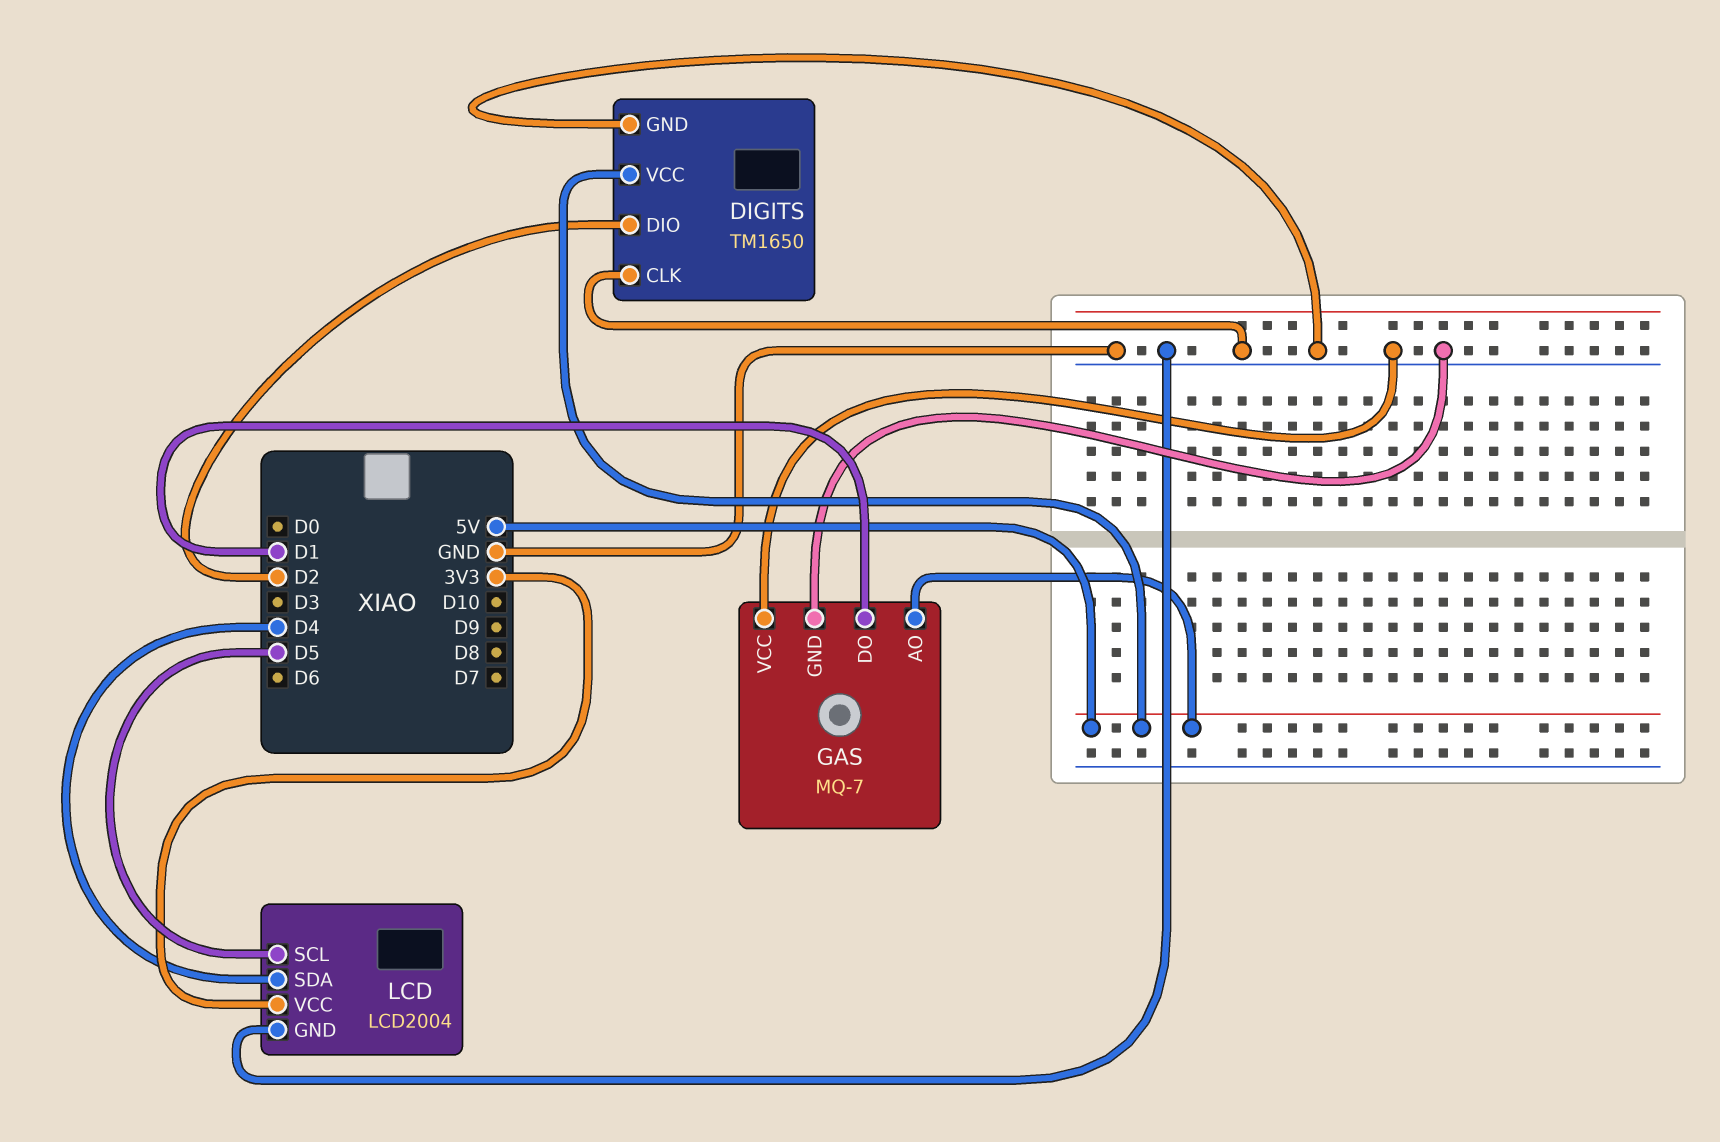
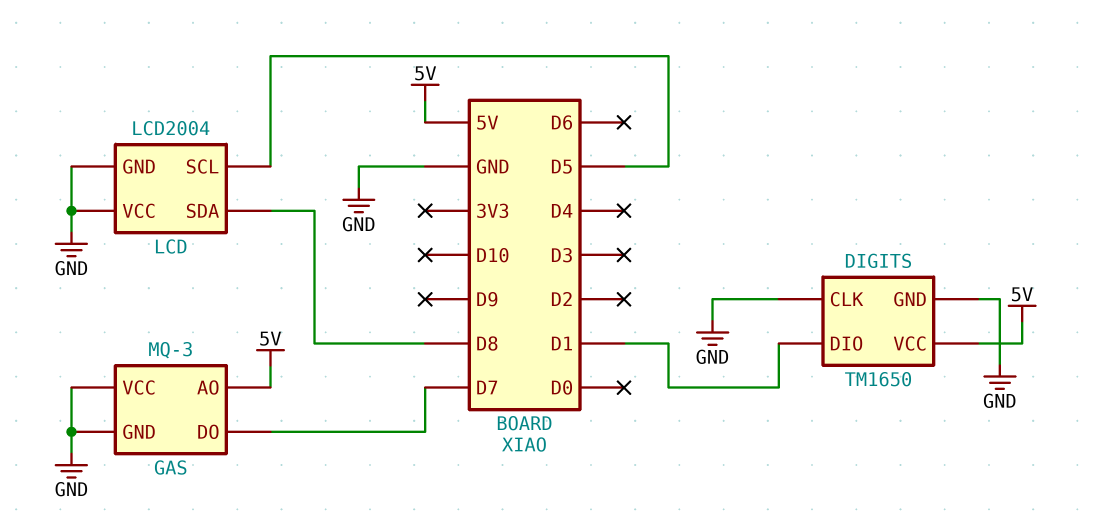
DIGITS pin DIO: D2 -> D1
GAS: MQ-7 -> MQ-3
GAS pin DO: D1 -> D7
LCD pin SDA: D4 -> D8
LCD pin VCC: 3V3 -> GND

